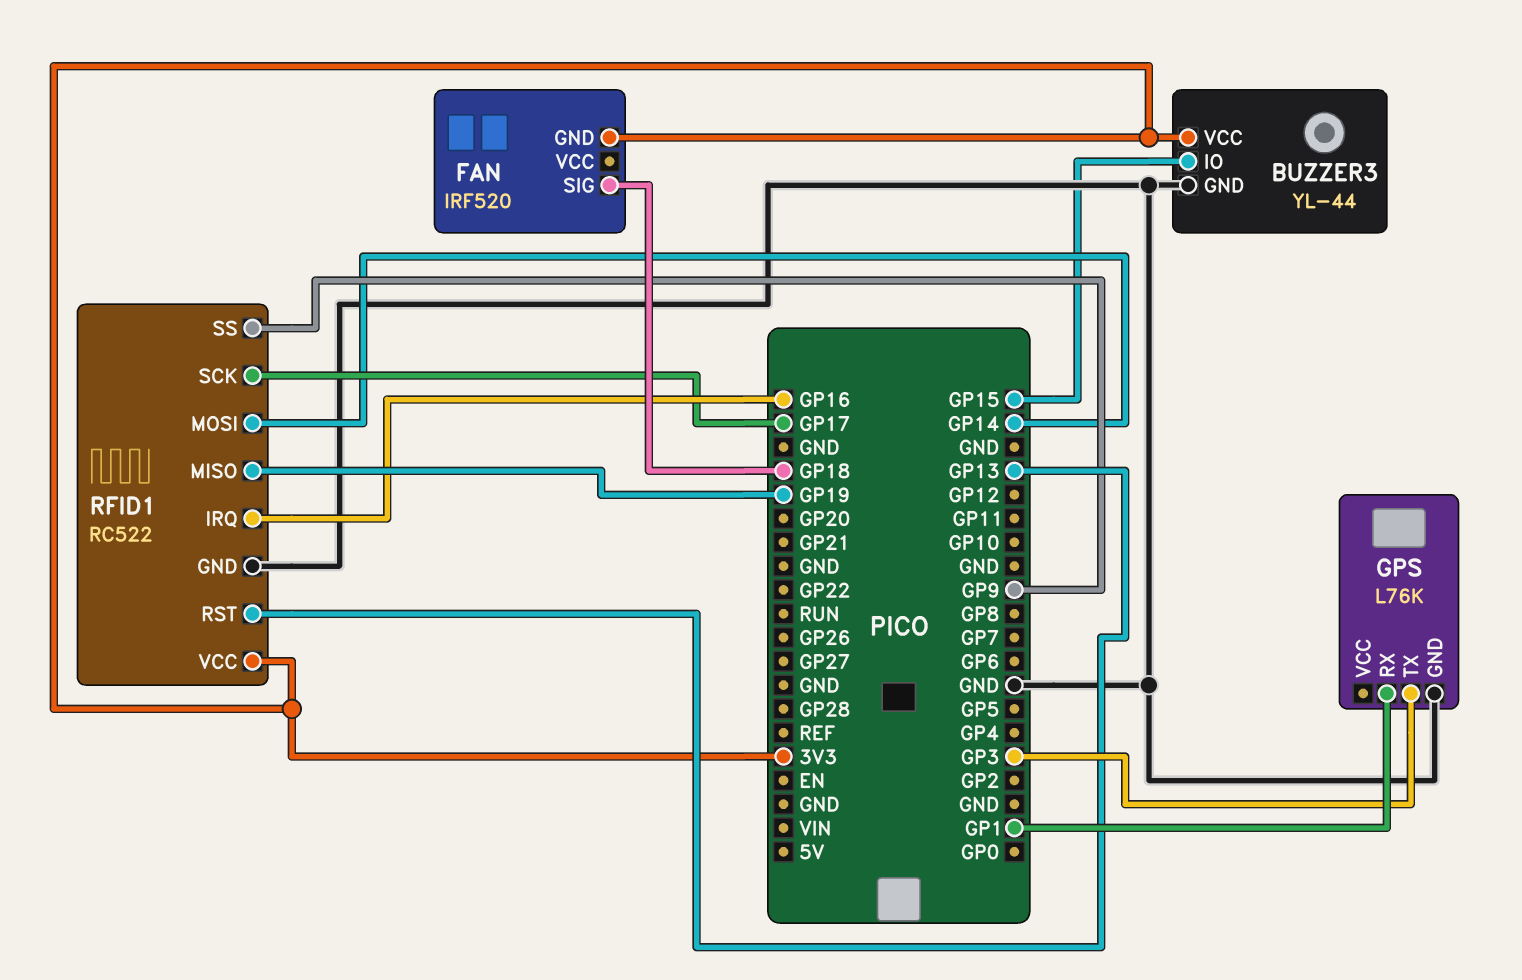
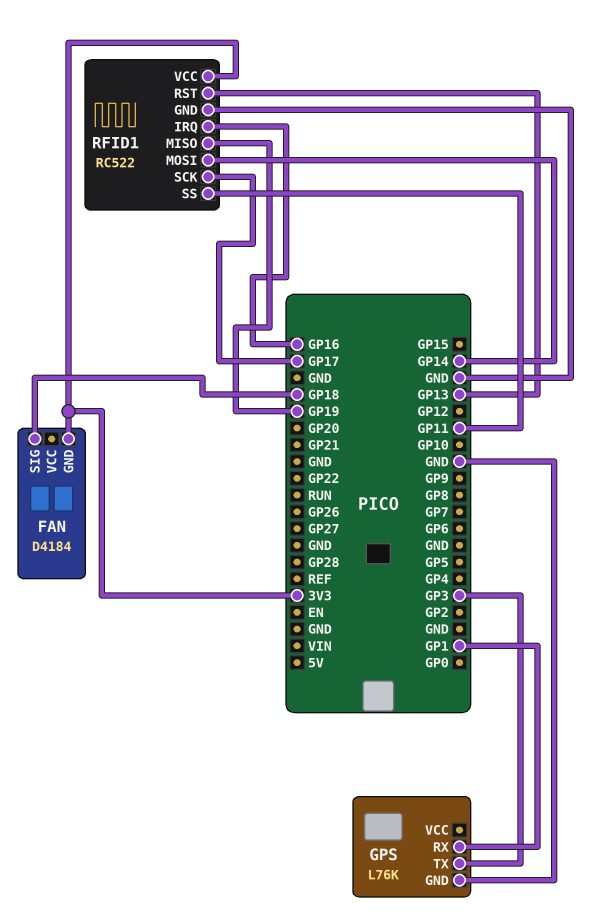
BUZZER3: YL-44 -> none
BUZZER3 pin GND: GND -> none
BUZZER3 pin IO: GP15 -> none
BUZZER3 pin VCC: 3V3 -> none
FAN: IRF520 -> D4184
RFID1 pin SS: GP9 -> GP11

